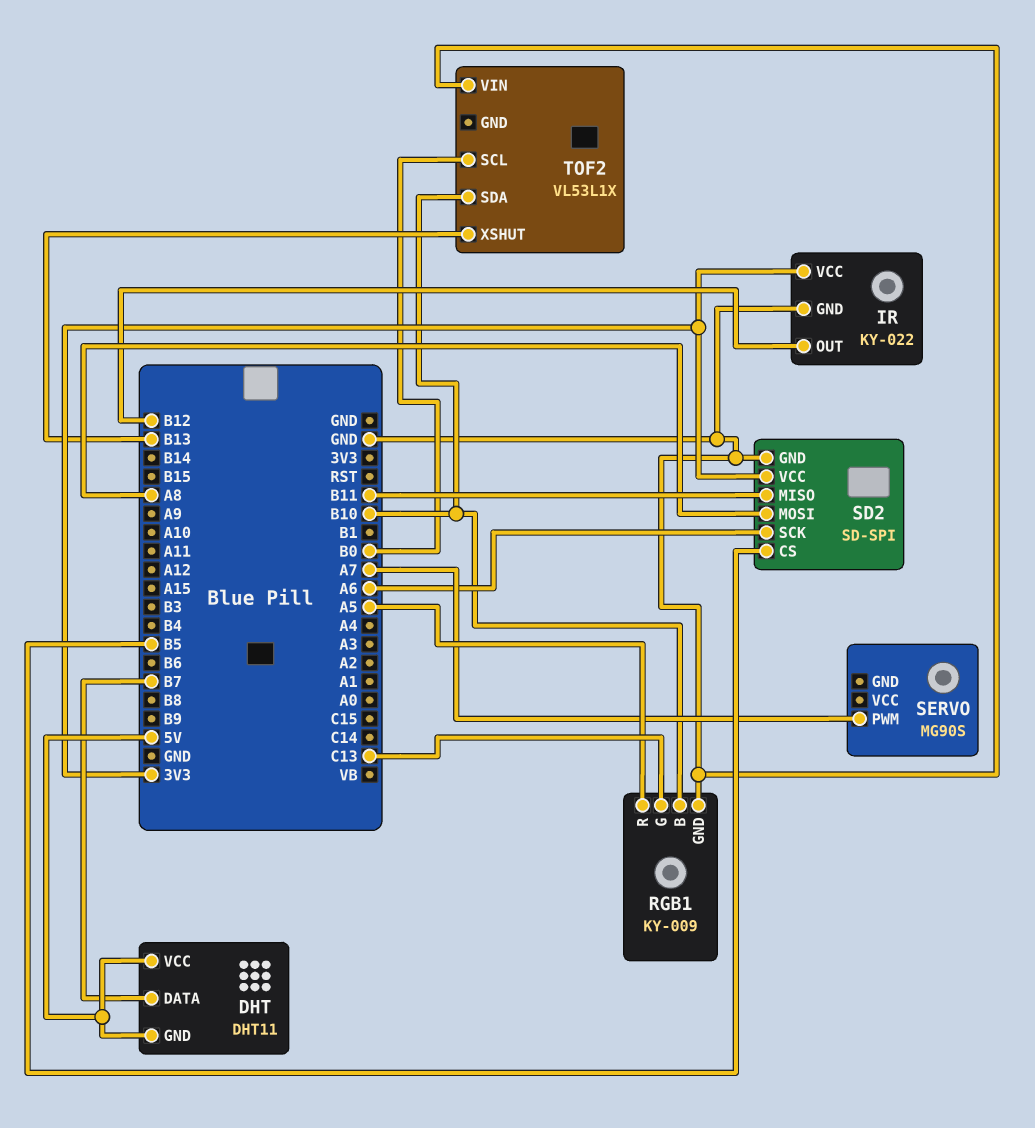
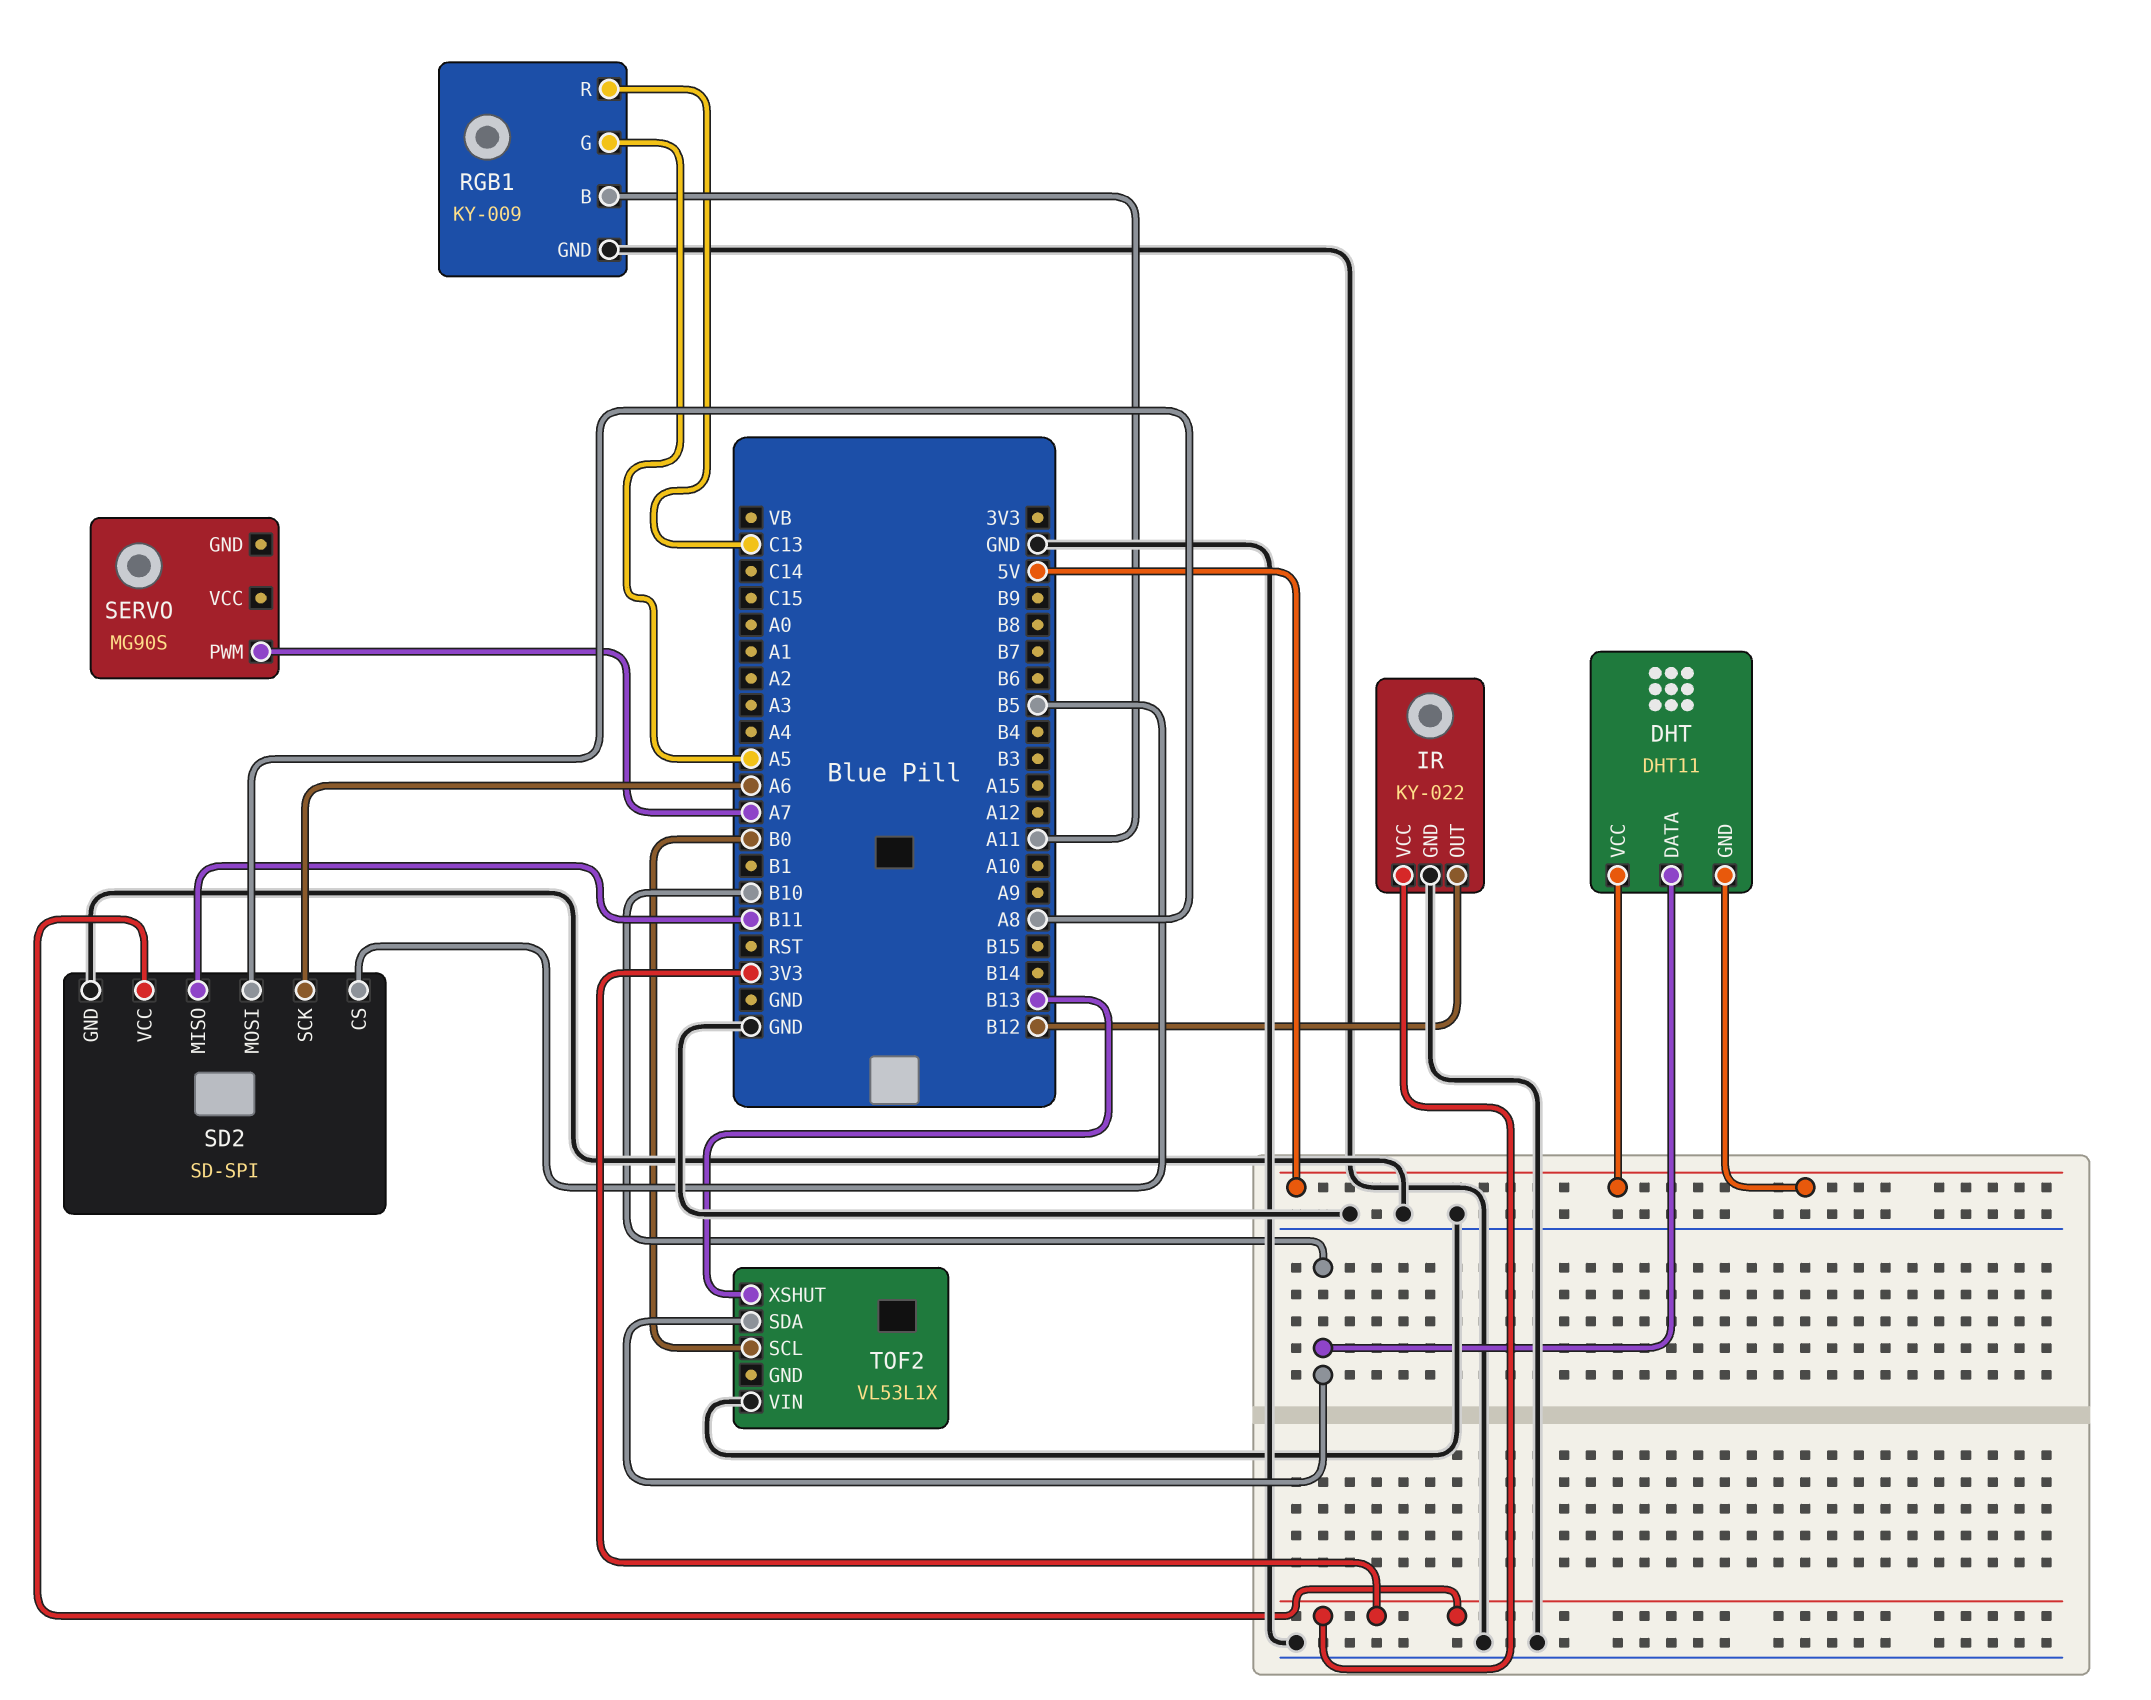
DHT pin DATA: B7 -> B10
RGB1 pin B: B10 -> A11
RGB1 pin G: C13 -> A5
RGB1 pin R: A5 -> C13

